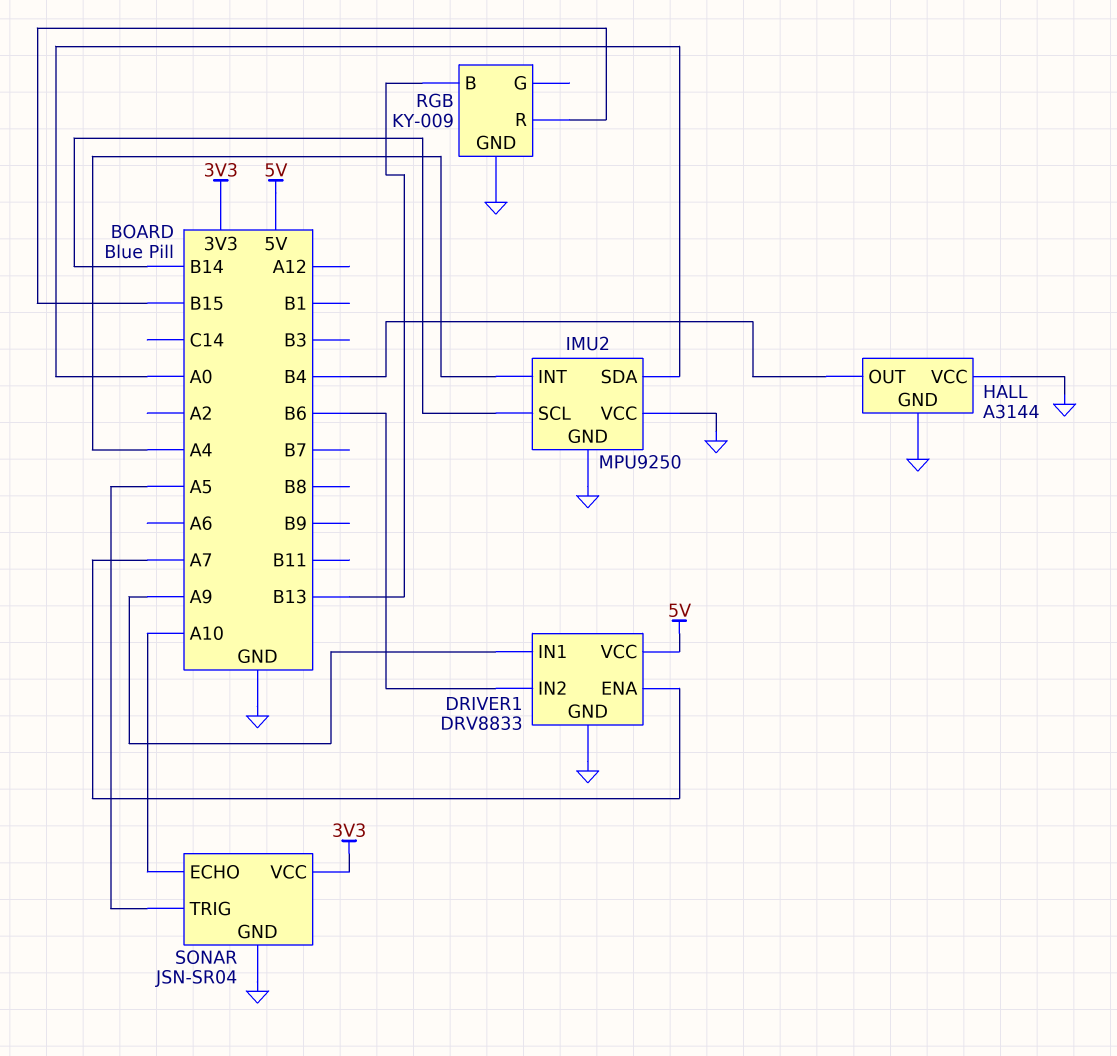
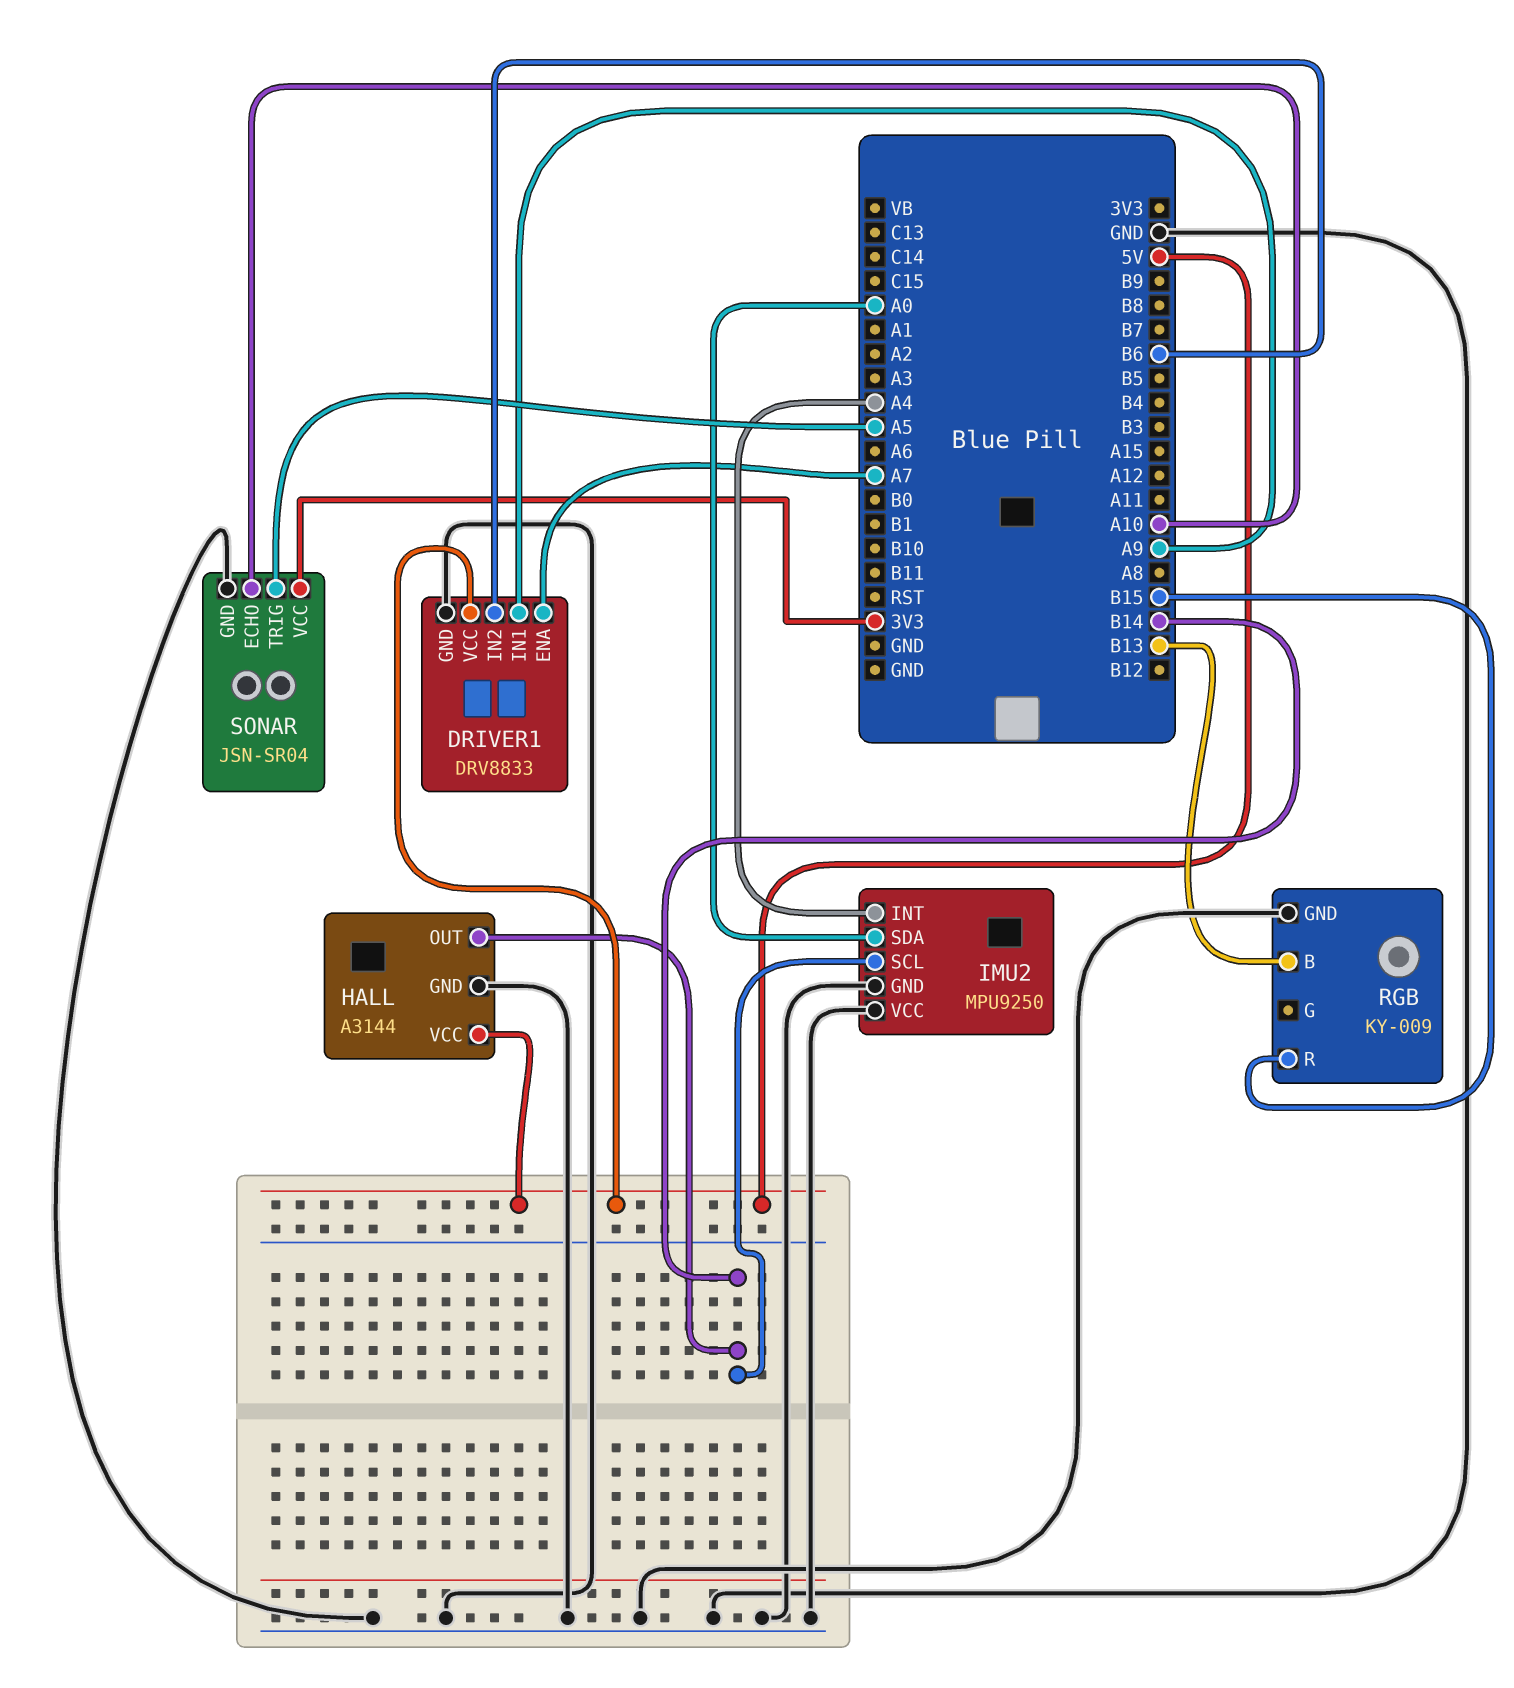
HALL pin OUT: B4 -> B14
HALL pin VCC: GND -> 5V

